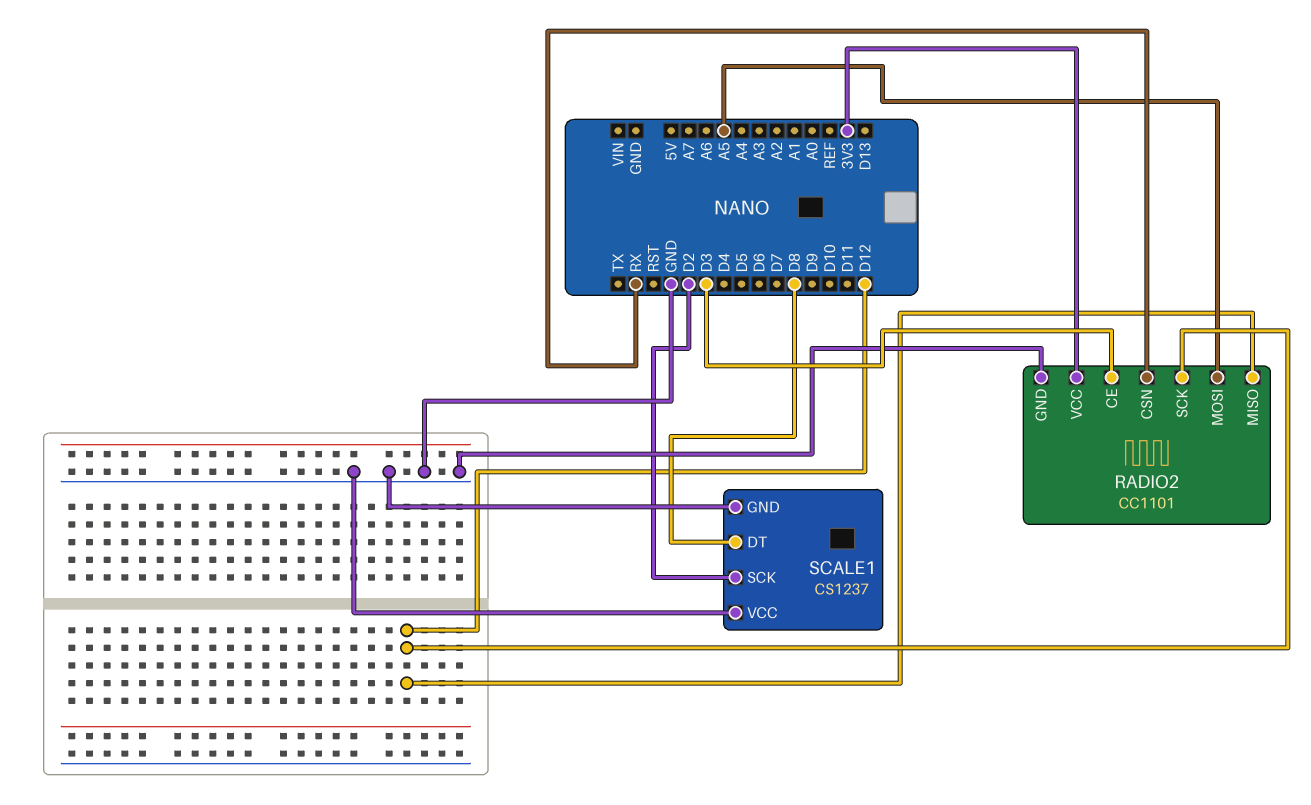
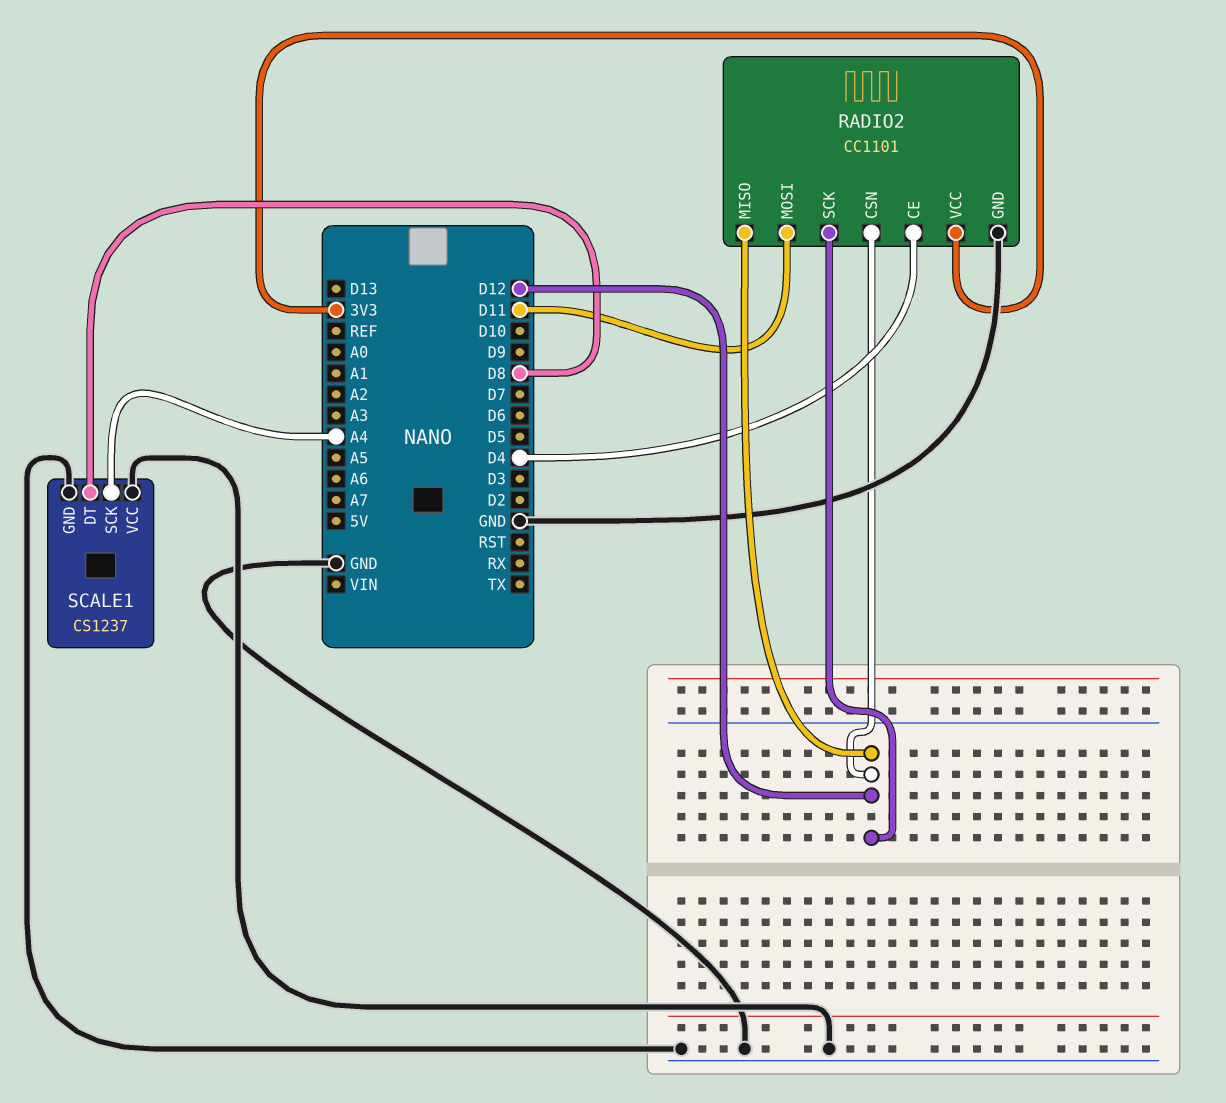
RADIO2 pin CE: D3 -> D4
RADIO2 pin CSN: RX -> D12
RADIO2 pin MOSI: A5 -> D11
SCALE1 pin SCK: D2 -> A4

